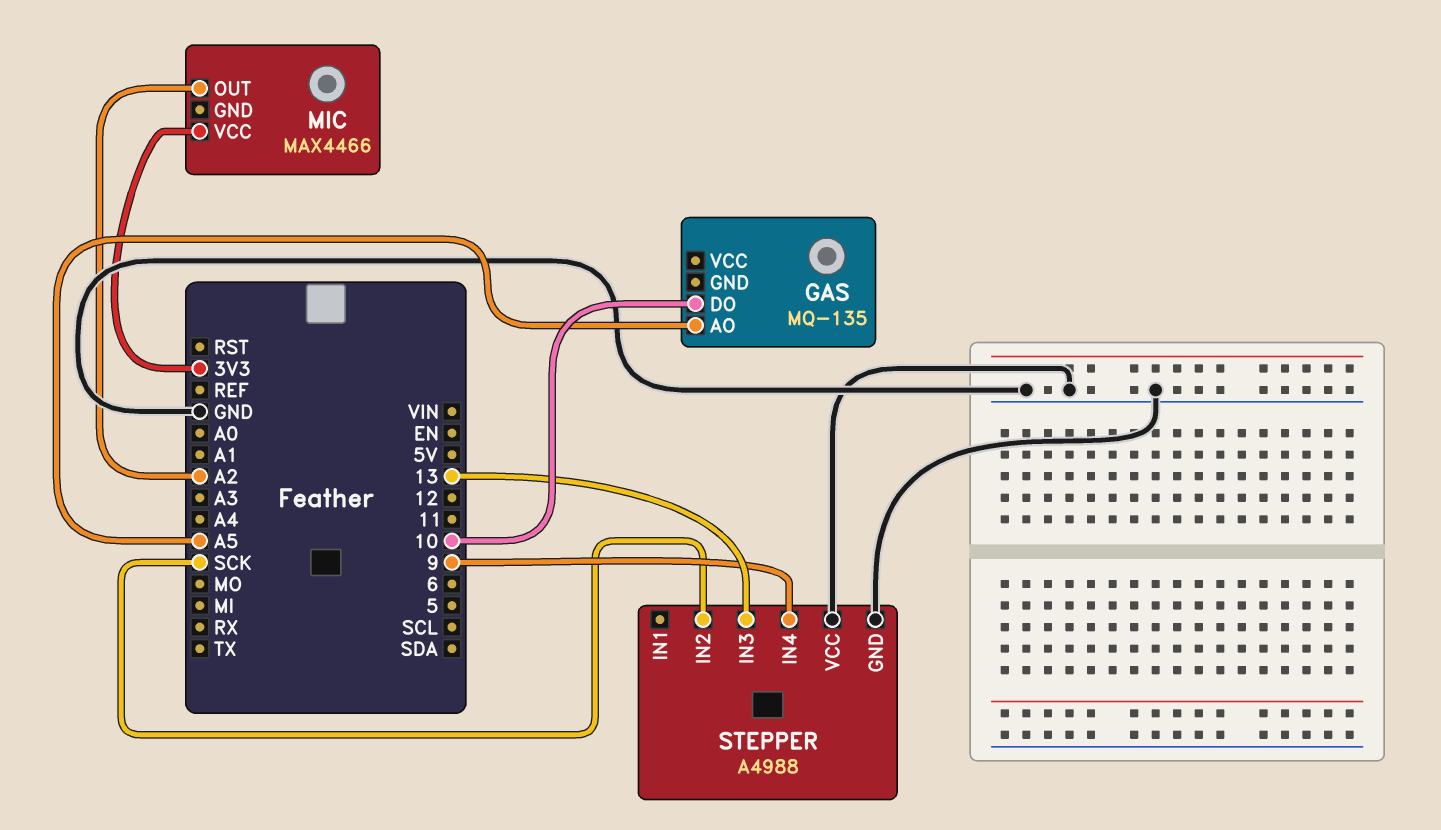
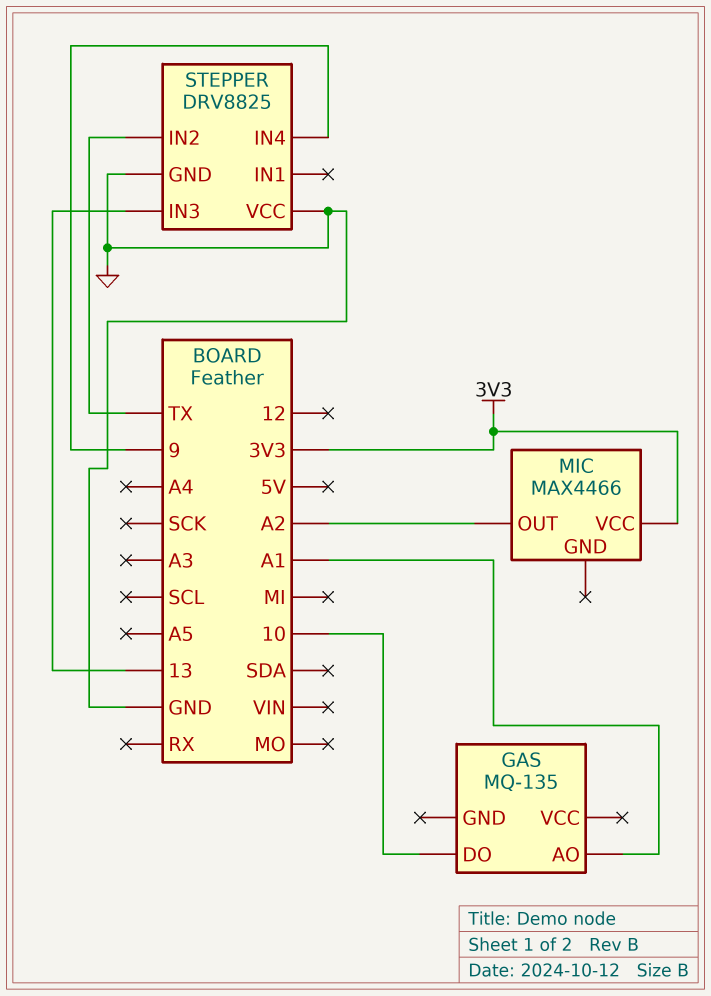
GAS pin AO: A5 -> A1
STEPPER: A4988 -> DRV8825
STEPPER pin IN2: SCK -> TX

